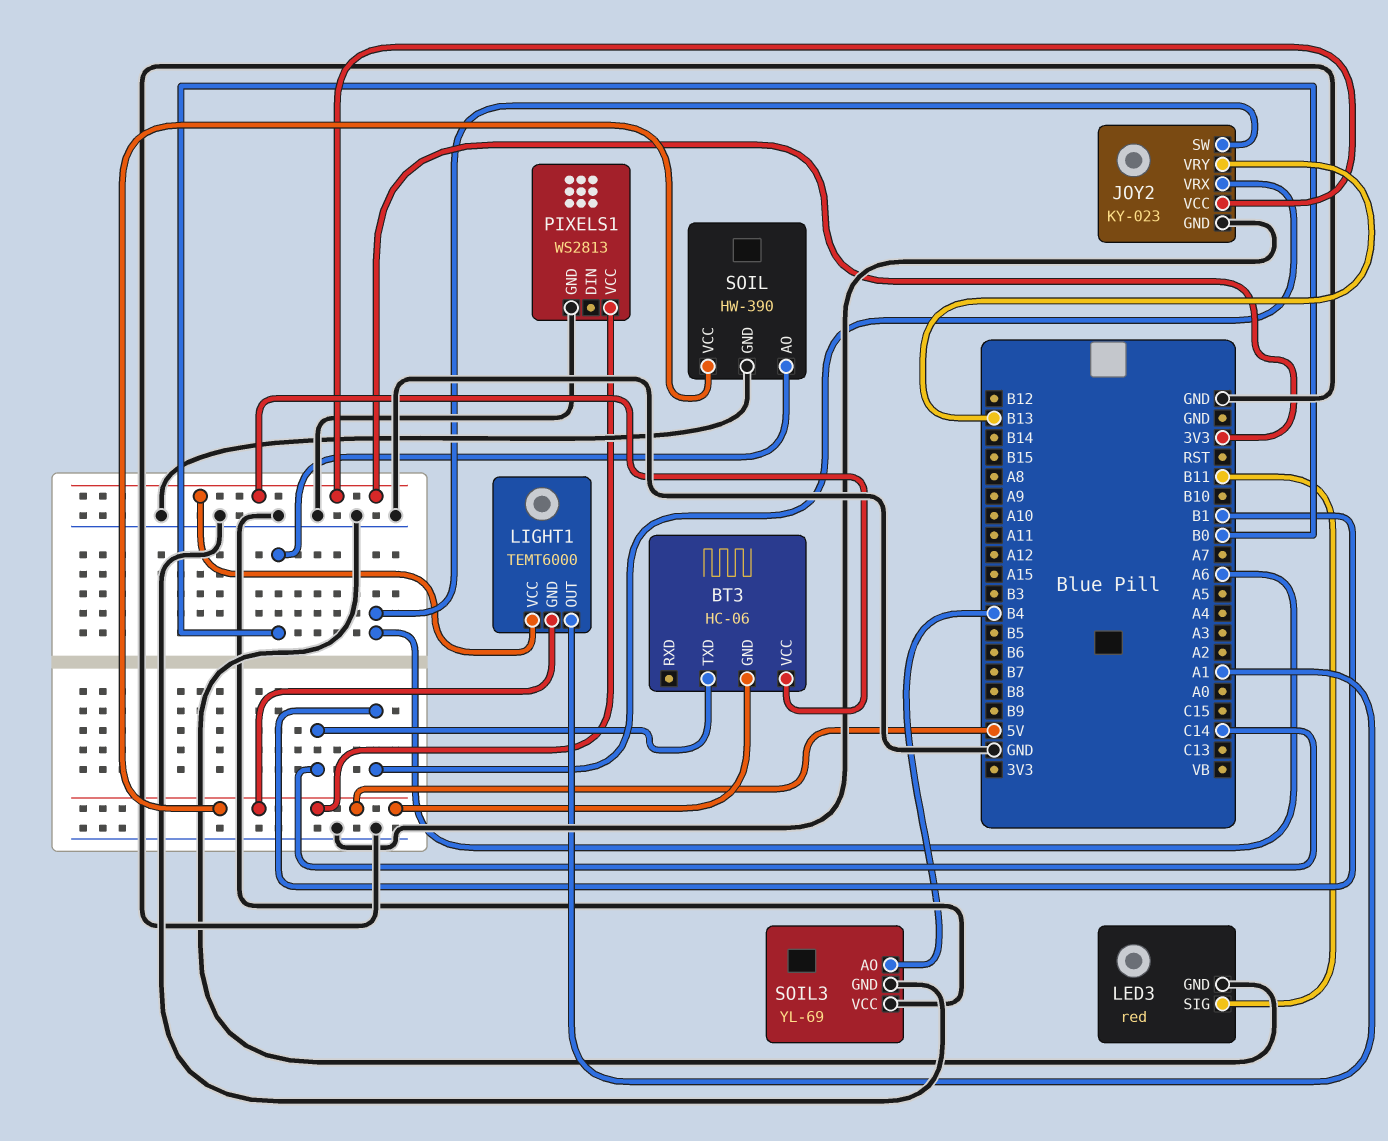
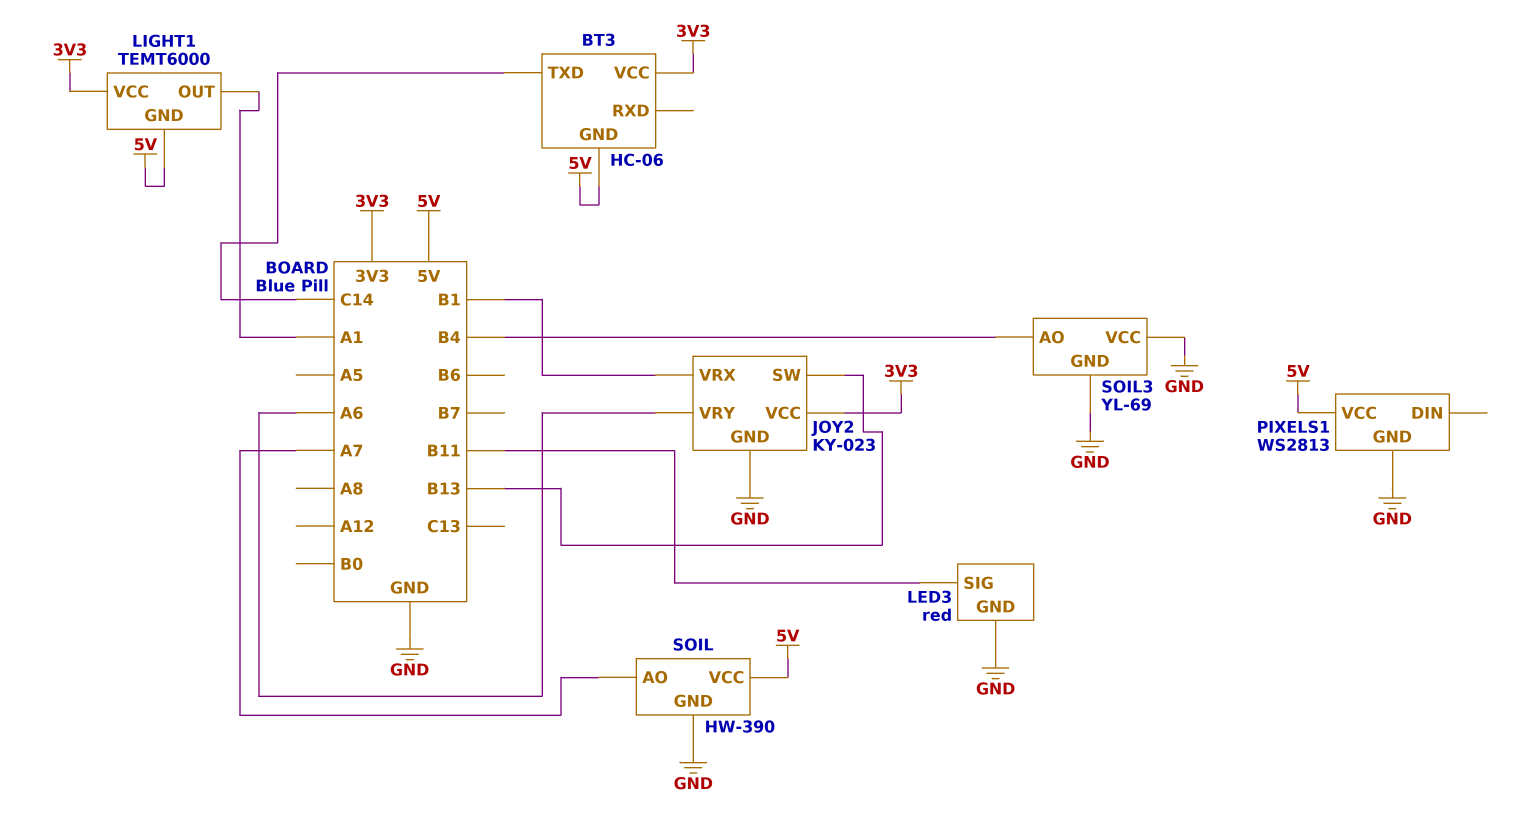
JOY2 pin SW: A6 -> B13
JOY2 pin VRY: B13 -> A6
SOIL pin AO: B0 -> A7

